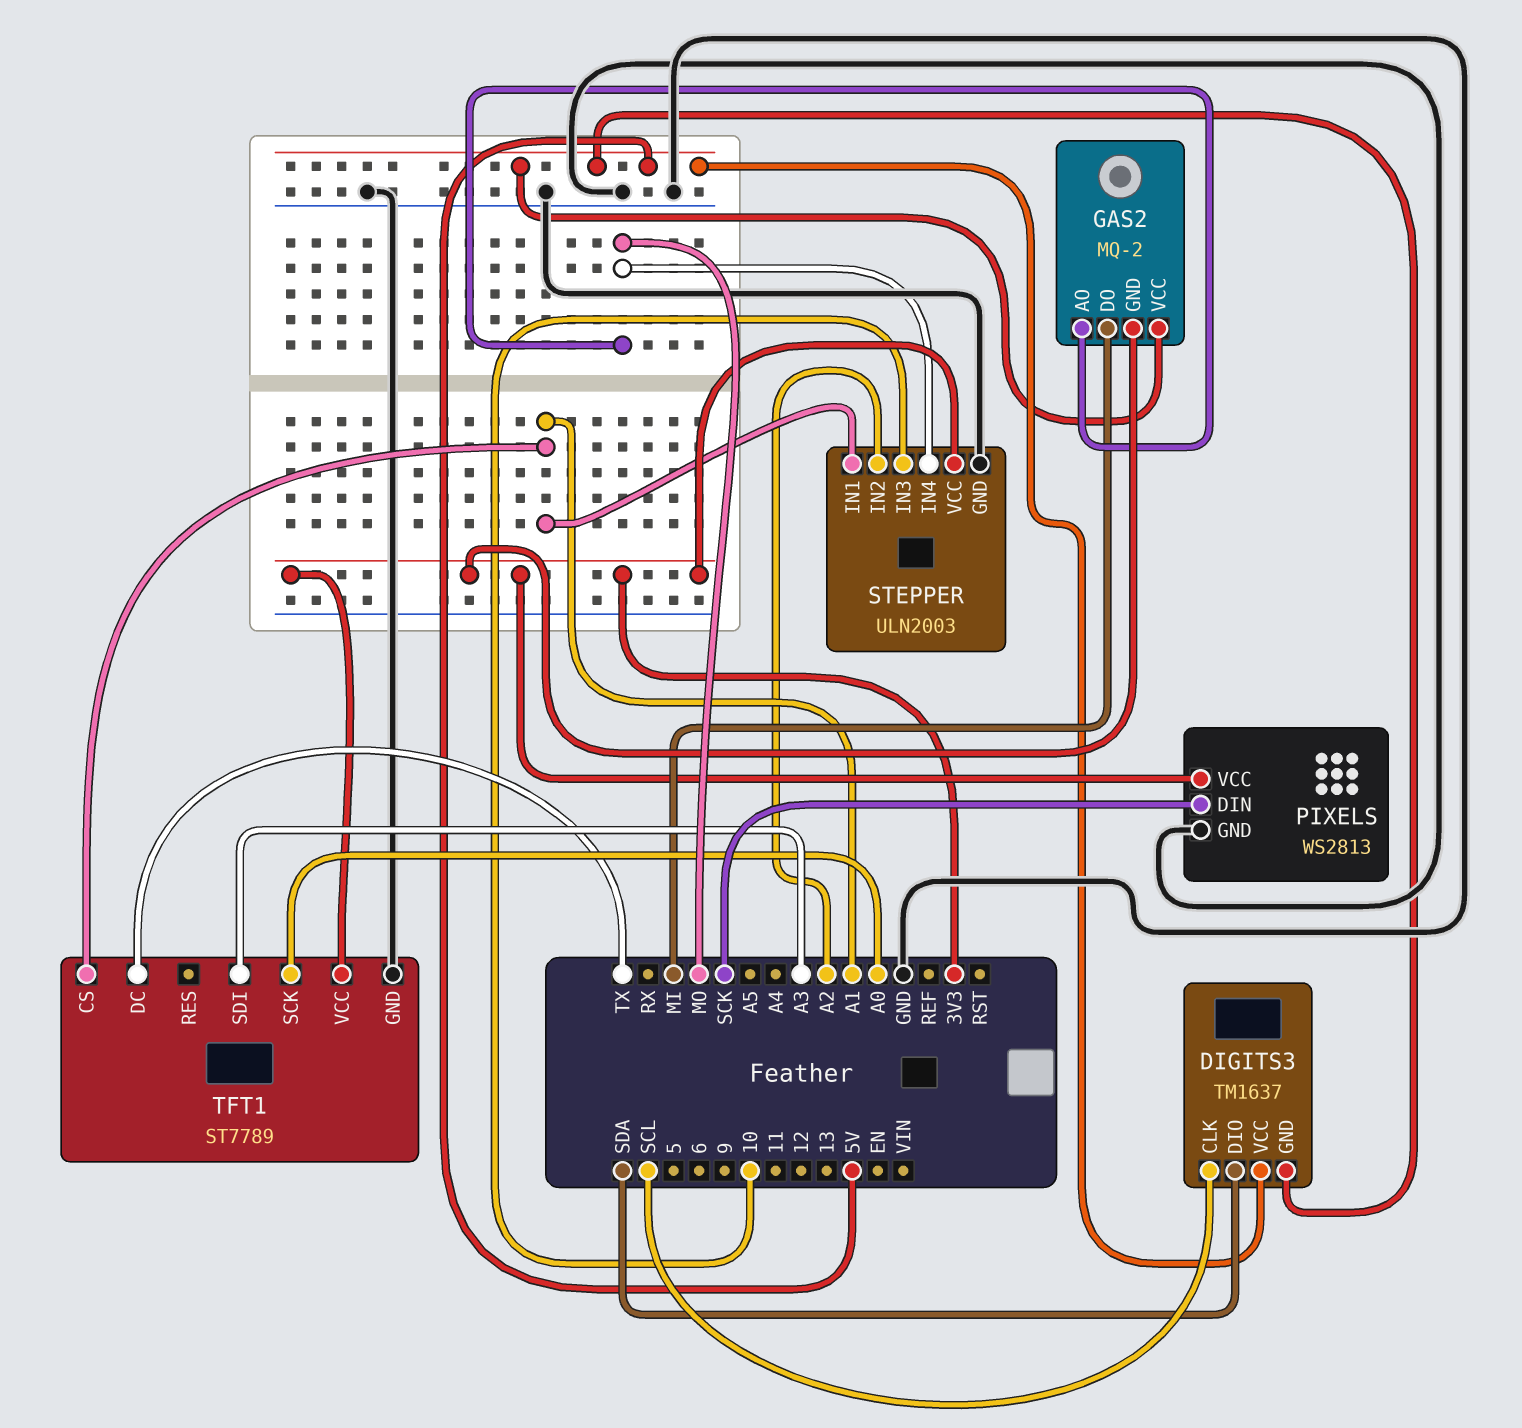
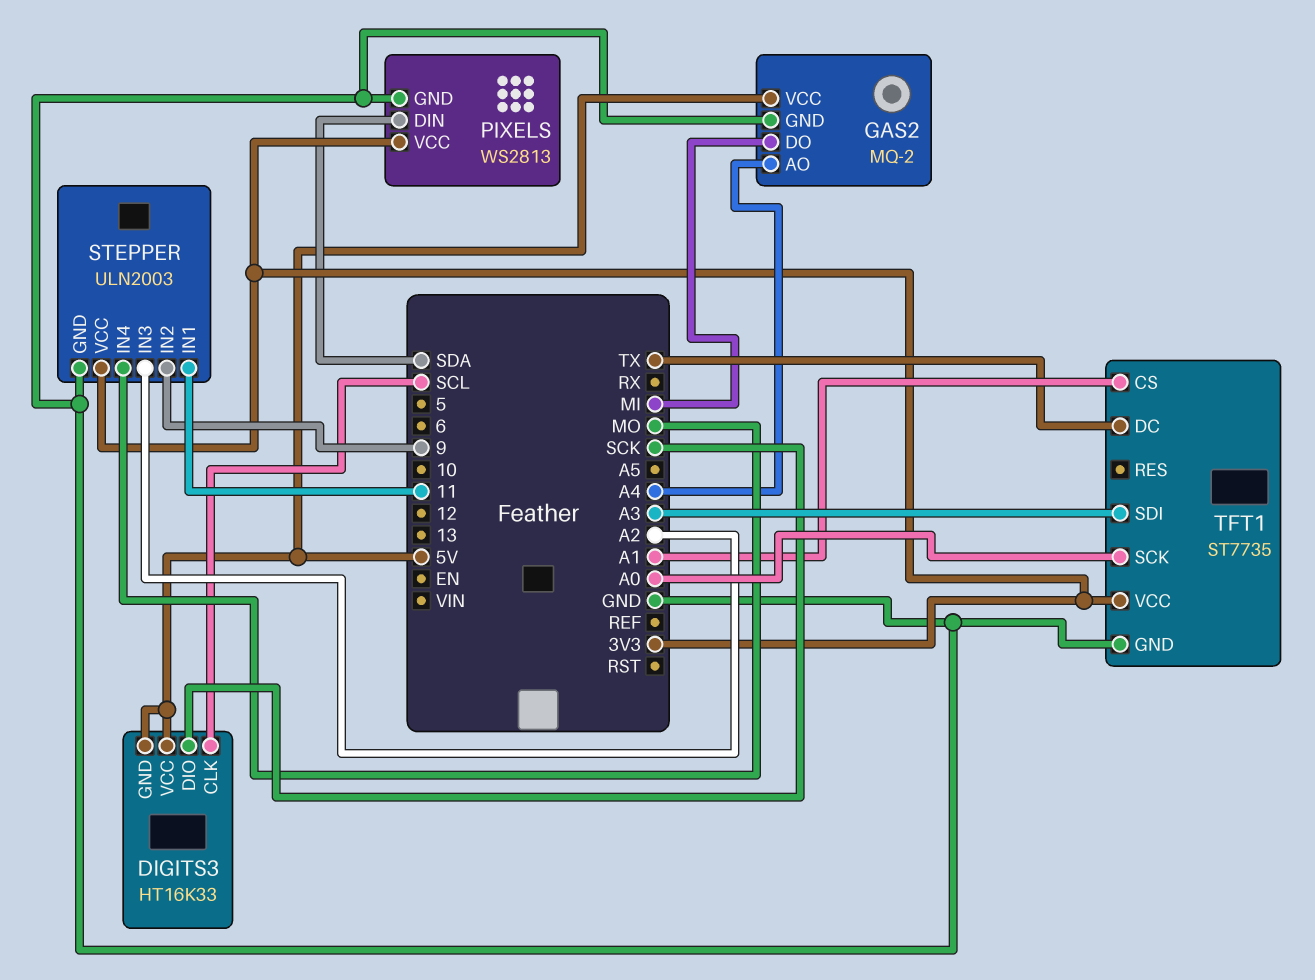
DIGITS3: TM1637 -> HT16K33
DIGITS3 pin DIO: SDA -> SCK
GAS2 pin AO: MO -> A4
GAS2 pin GND: 3V3 -> GND
PIXELS pin DIN: SCK -> SDA
STEPPER pin IN1: A1 -> 11
STEPPER pin IN2: A2 -> 9
STEPPER pin IN3: 10 -> A2
TFT1: ST7789 -> ST7735

